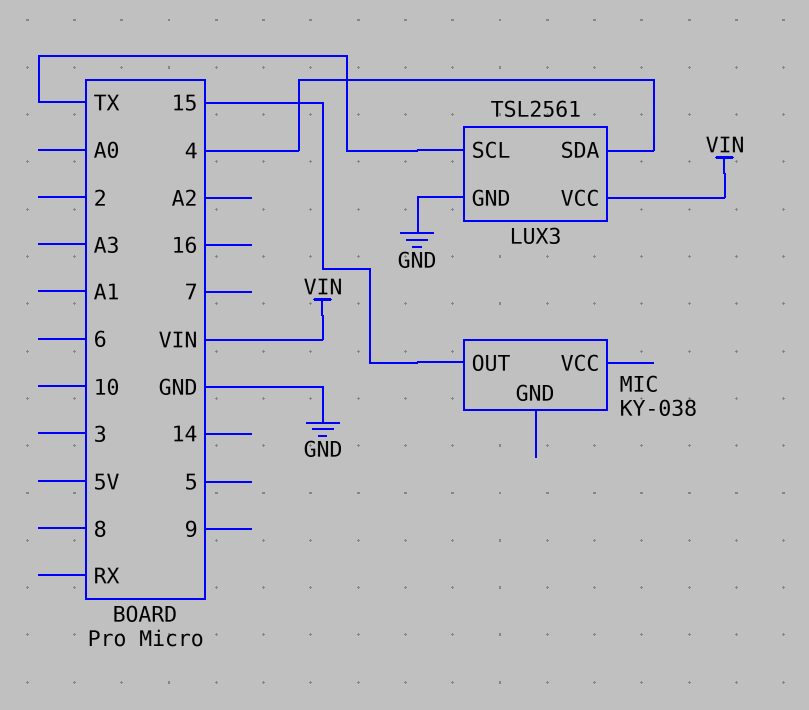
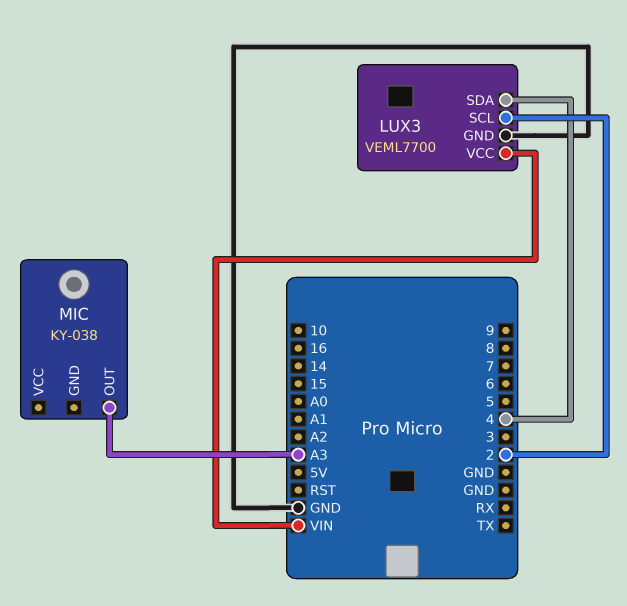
LUX3: TSL2561 -> VEML7700
LUX3 pin SCL: TX -> 2
MIC pin OUT: 15 -> A3

